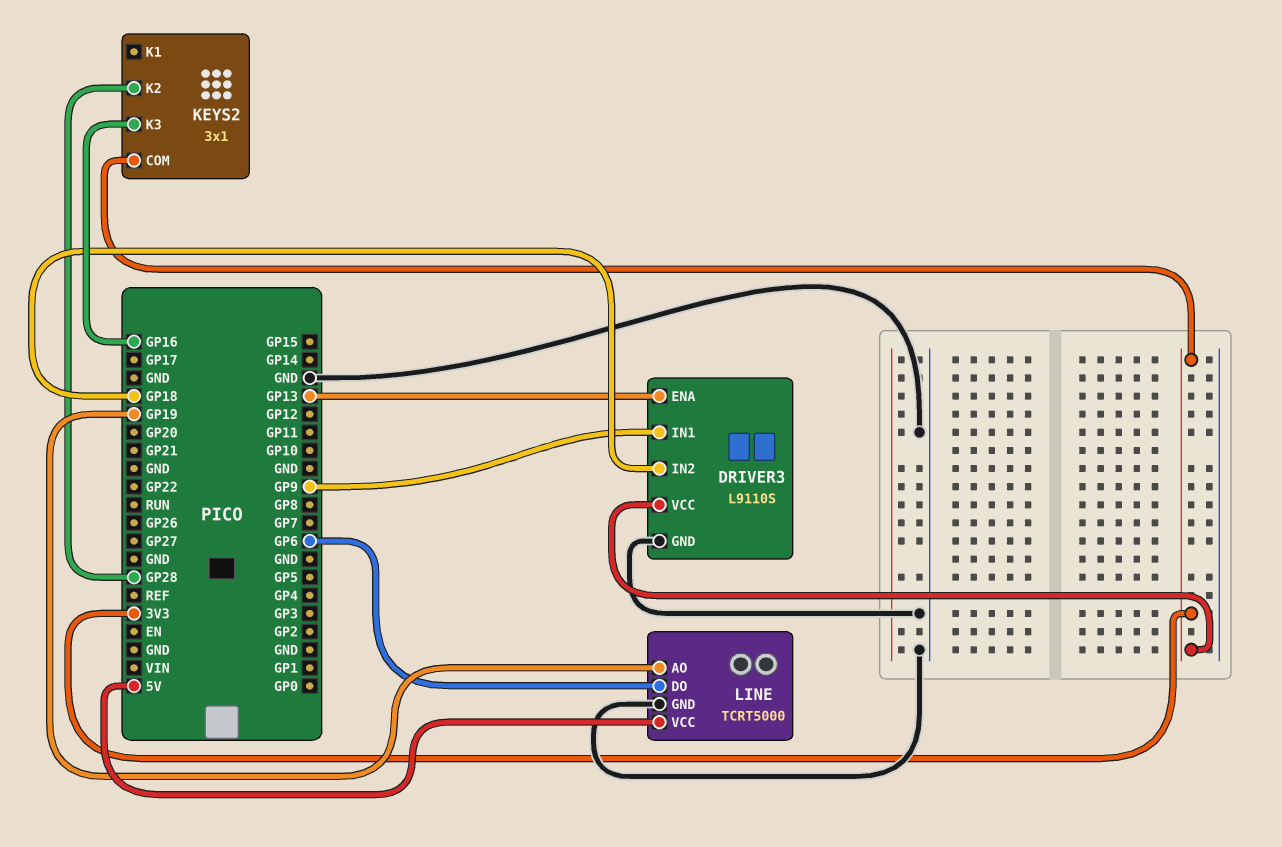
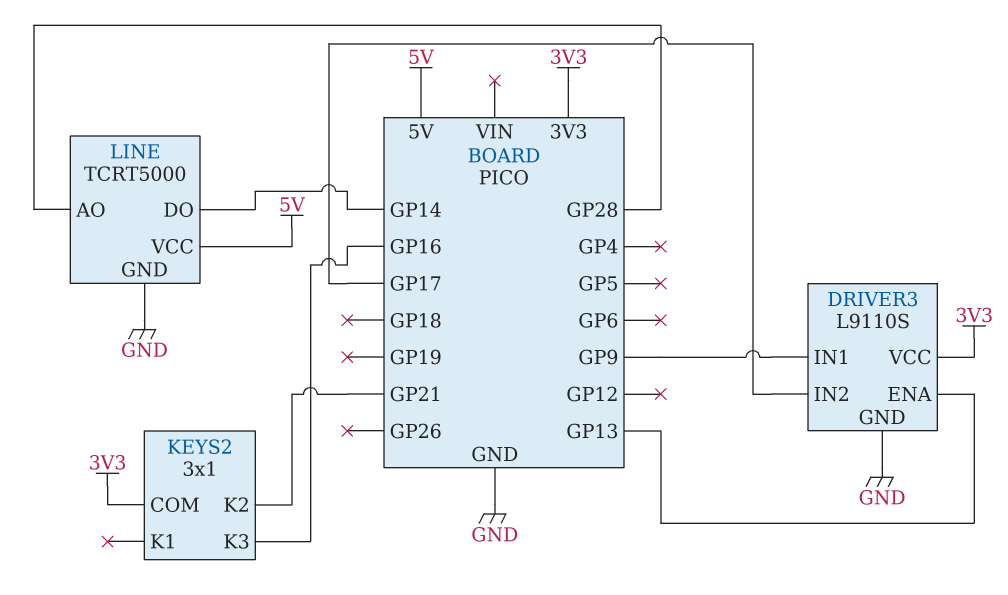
DRIVER3 pin IN2: GP18 -> GP17
KEYS2 pin K2: GP28 -> GP21
LINE pin AO: GP19 -> GP28
LINE pin DO: GP6 -> GP14

